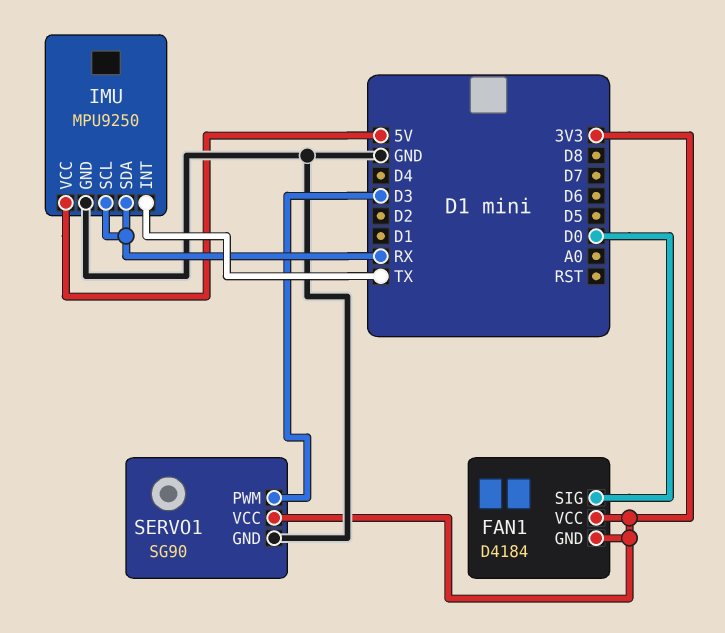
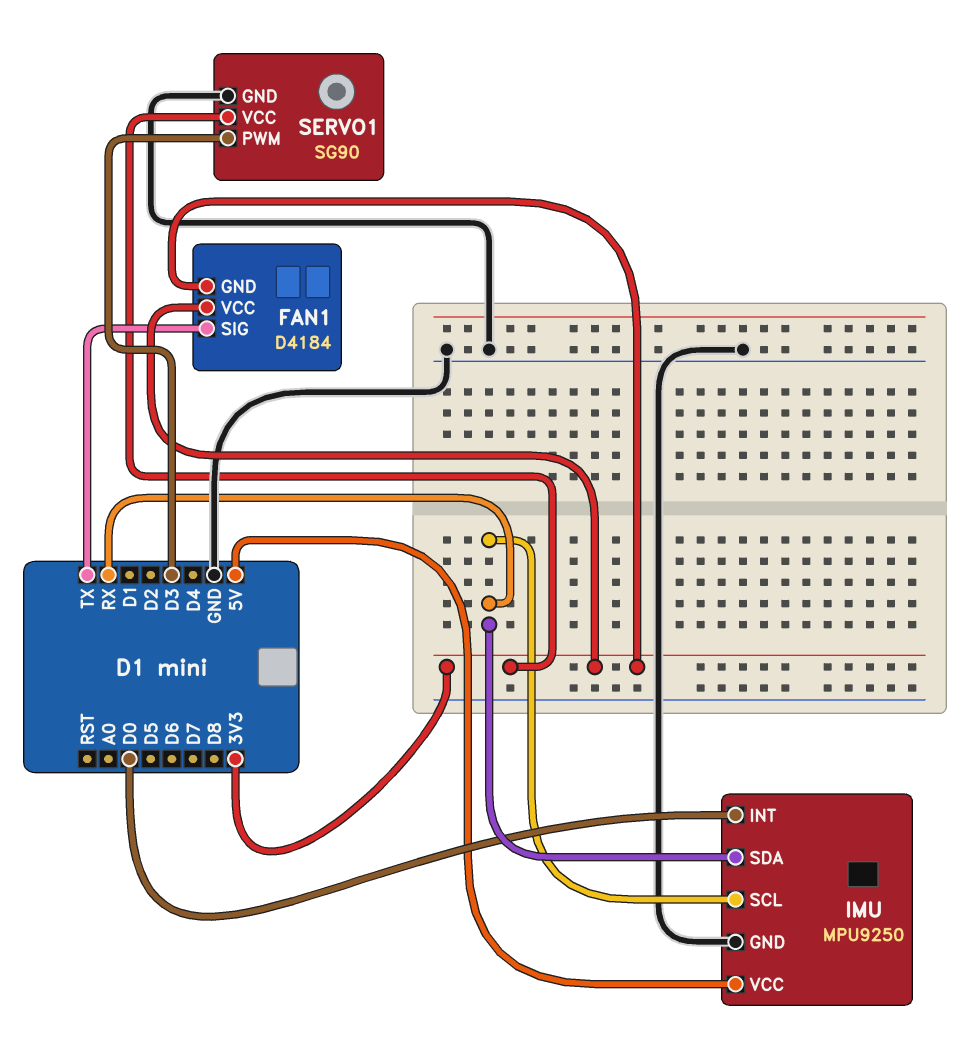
FAN1 pin SIG: D0 -> TX
IMU pin INT: TX -> D0

